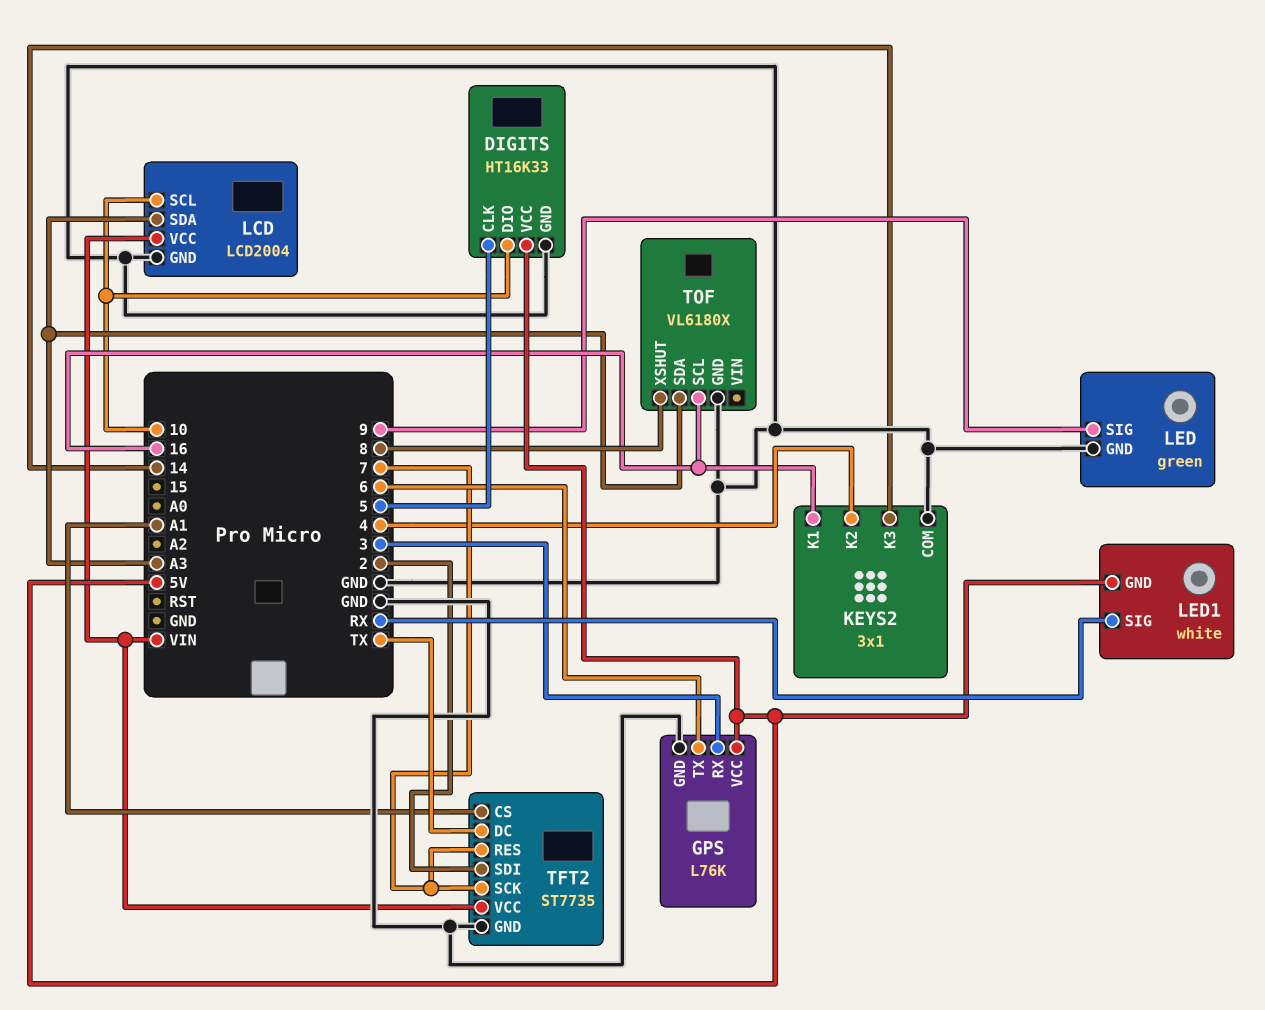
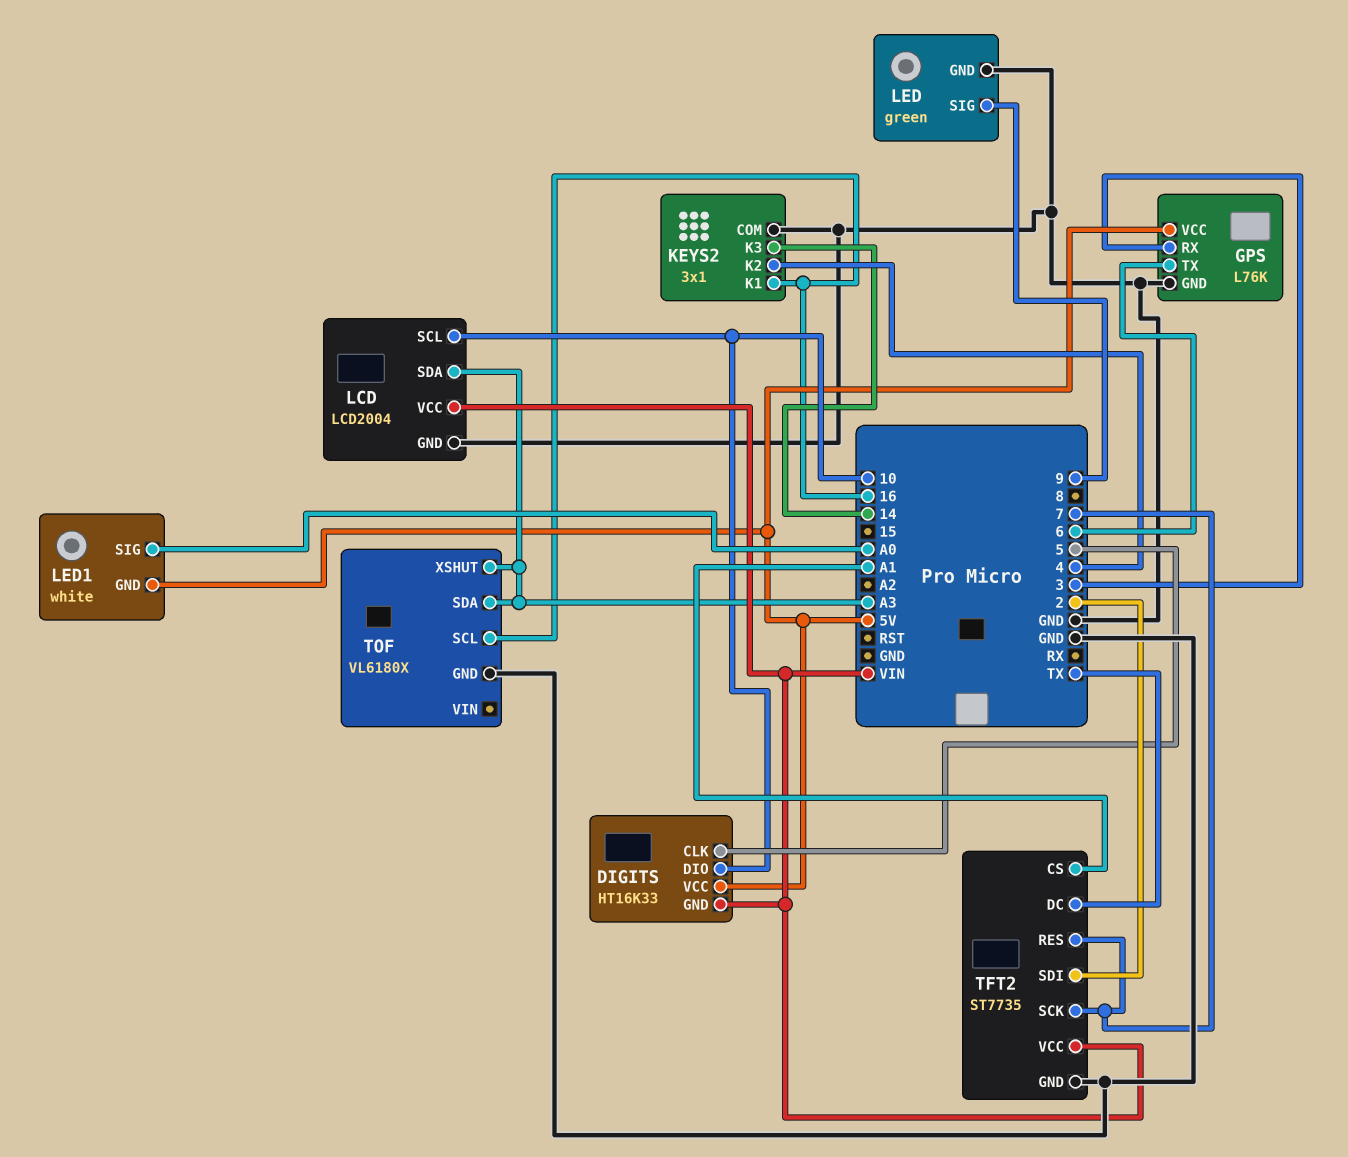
DIGITS pin GND: GND -> VIN
LED1 pin SIG: RX -> A0
TOF pin XSHUT: 8 -> A3

